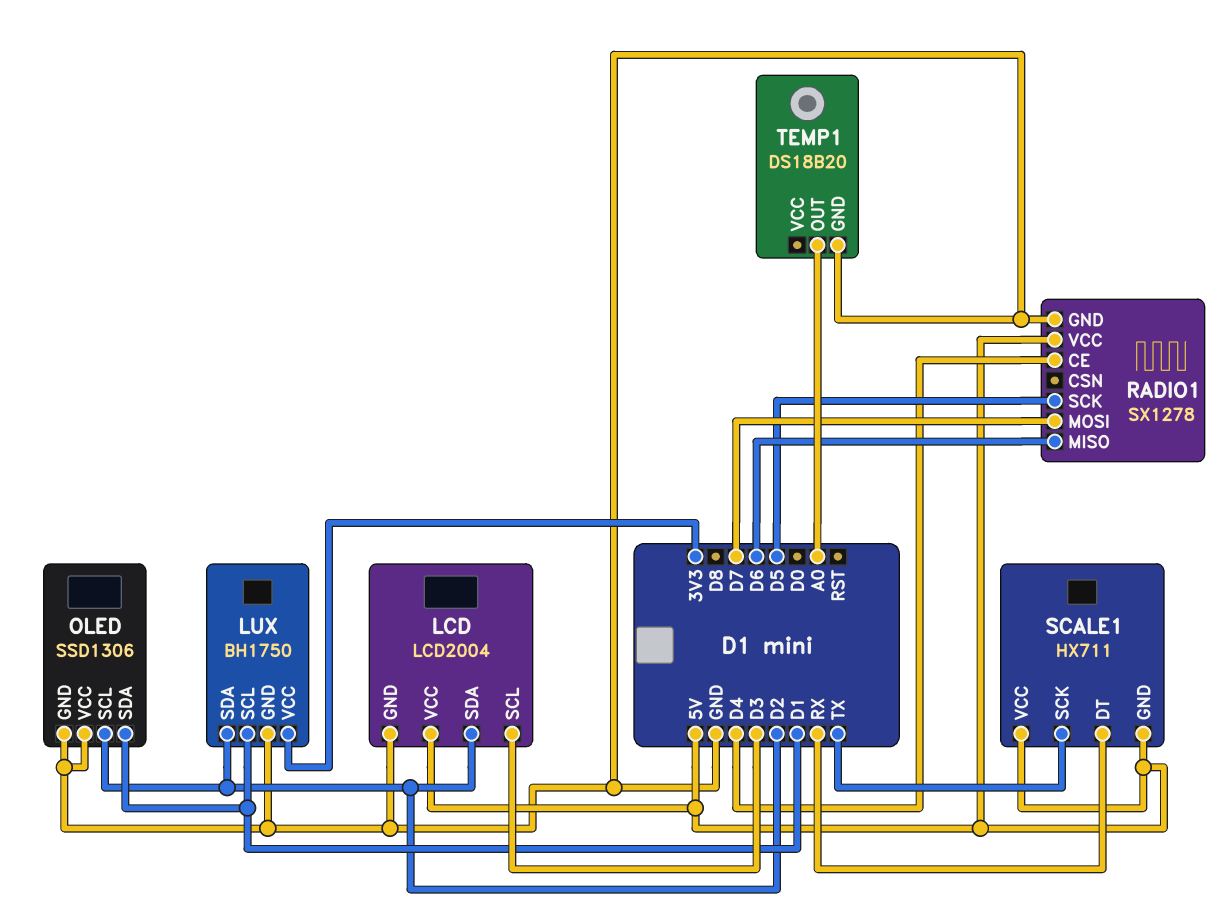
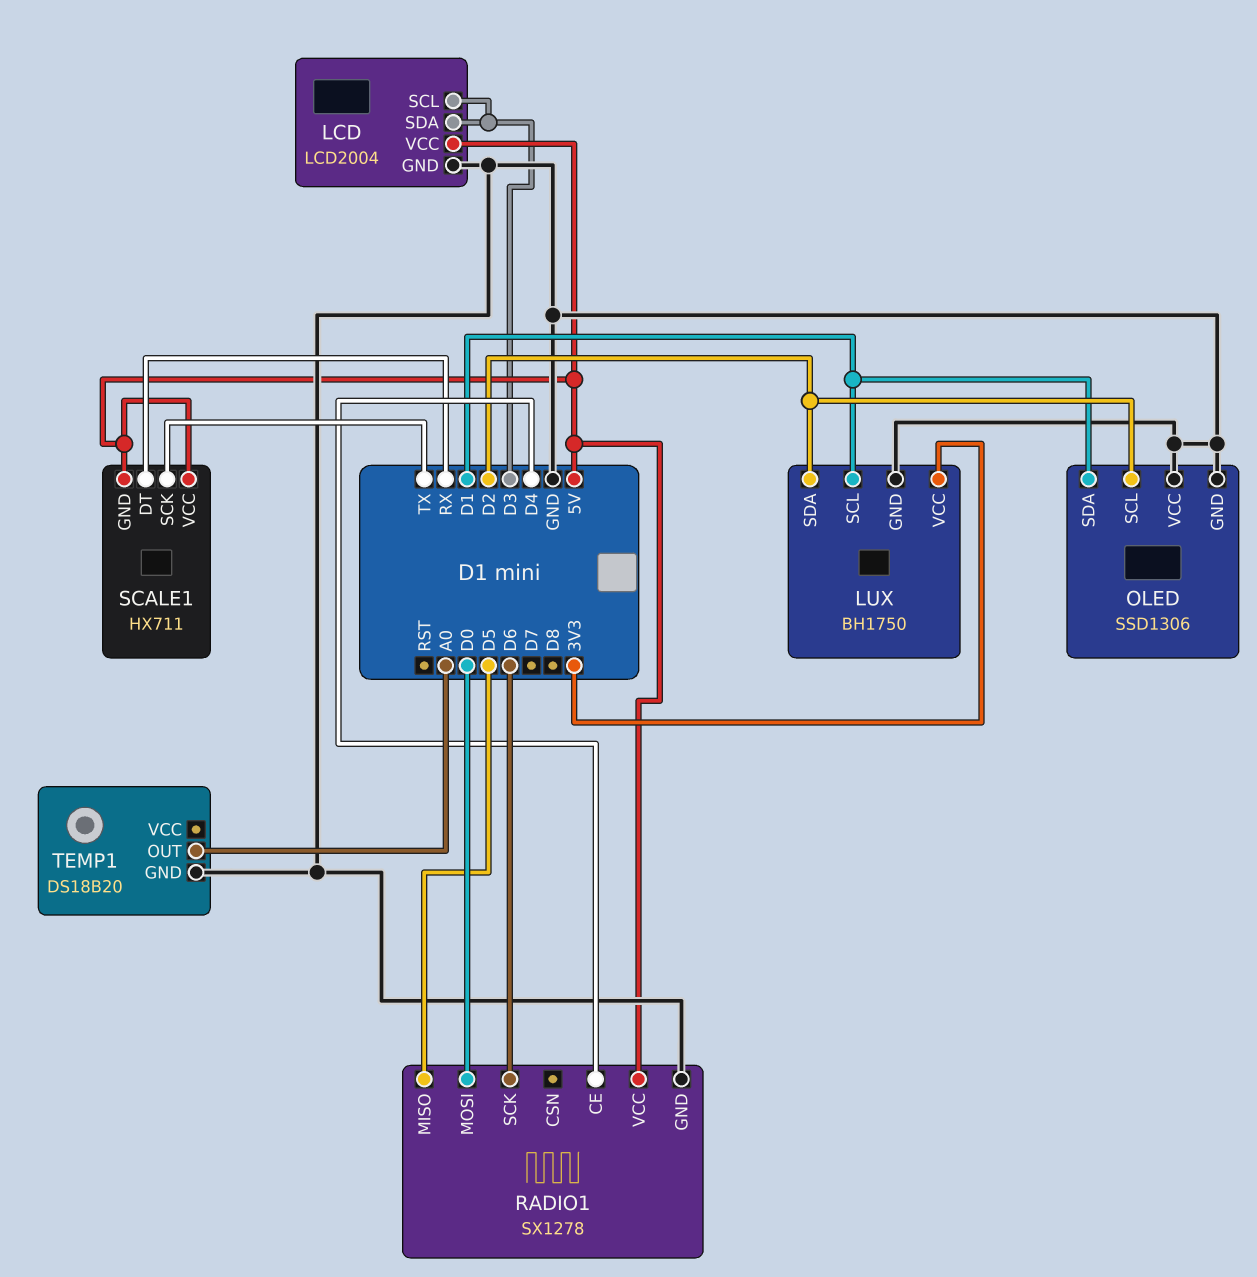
LCD pin SDA: D2 -> D3
RADIO1 pin MISO: D6 -> D5
RADIO1 pin MOSI: D7 -> D0
RADIO1 pin SCK: D5 -> D6

